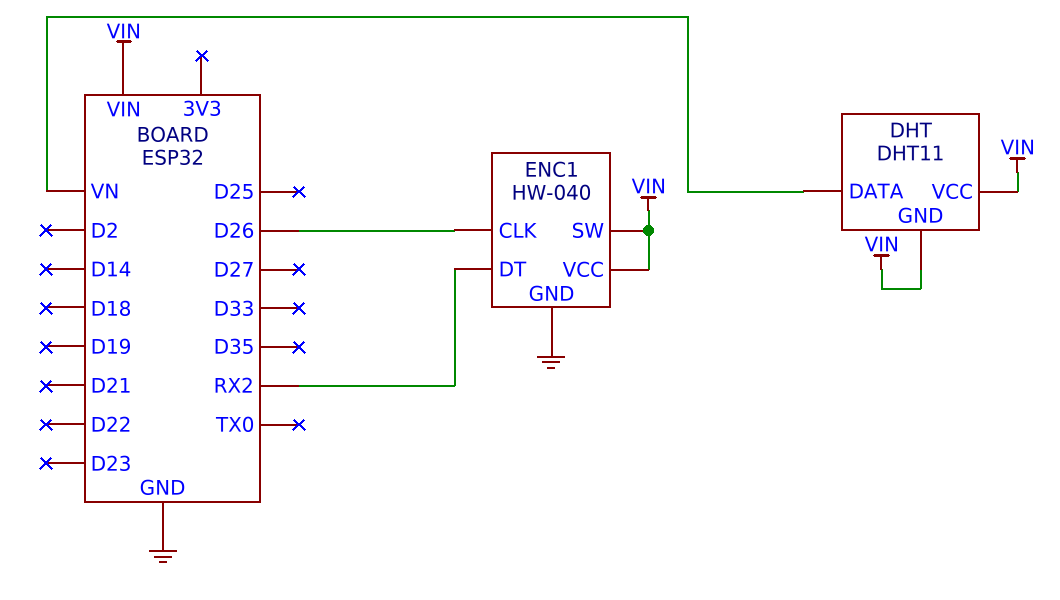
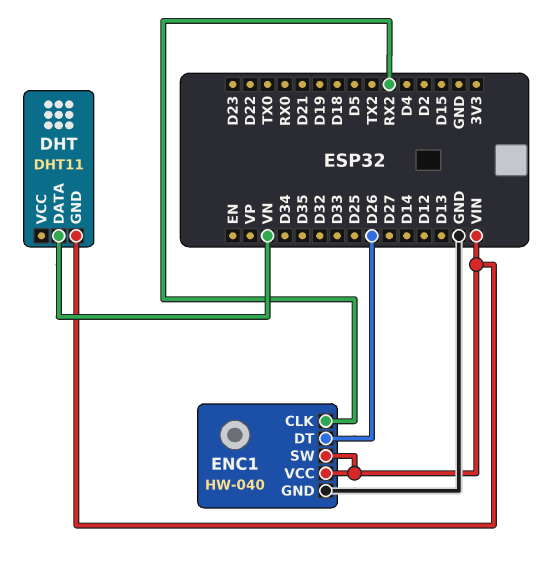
DHT pin VCC: VIN -> none
ENC1 pin CLK: D26 -> RX2
ENC1 pin DT: RX2 -> D26

